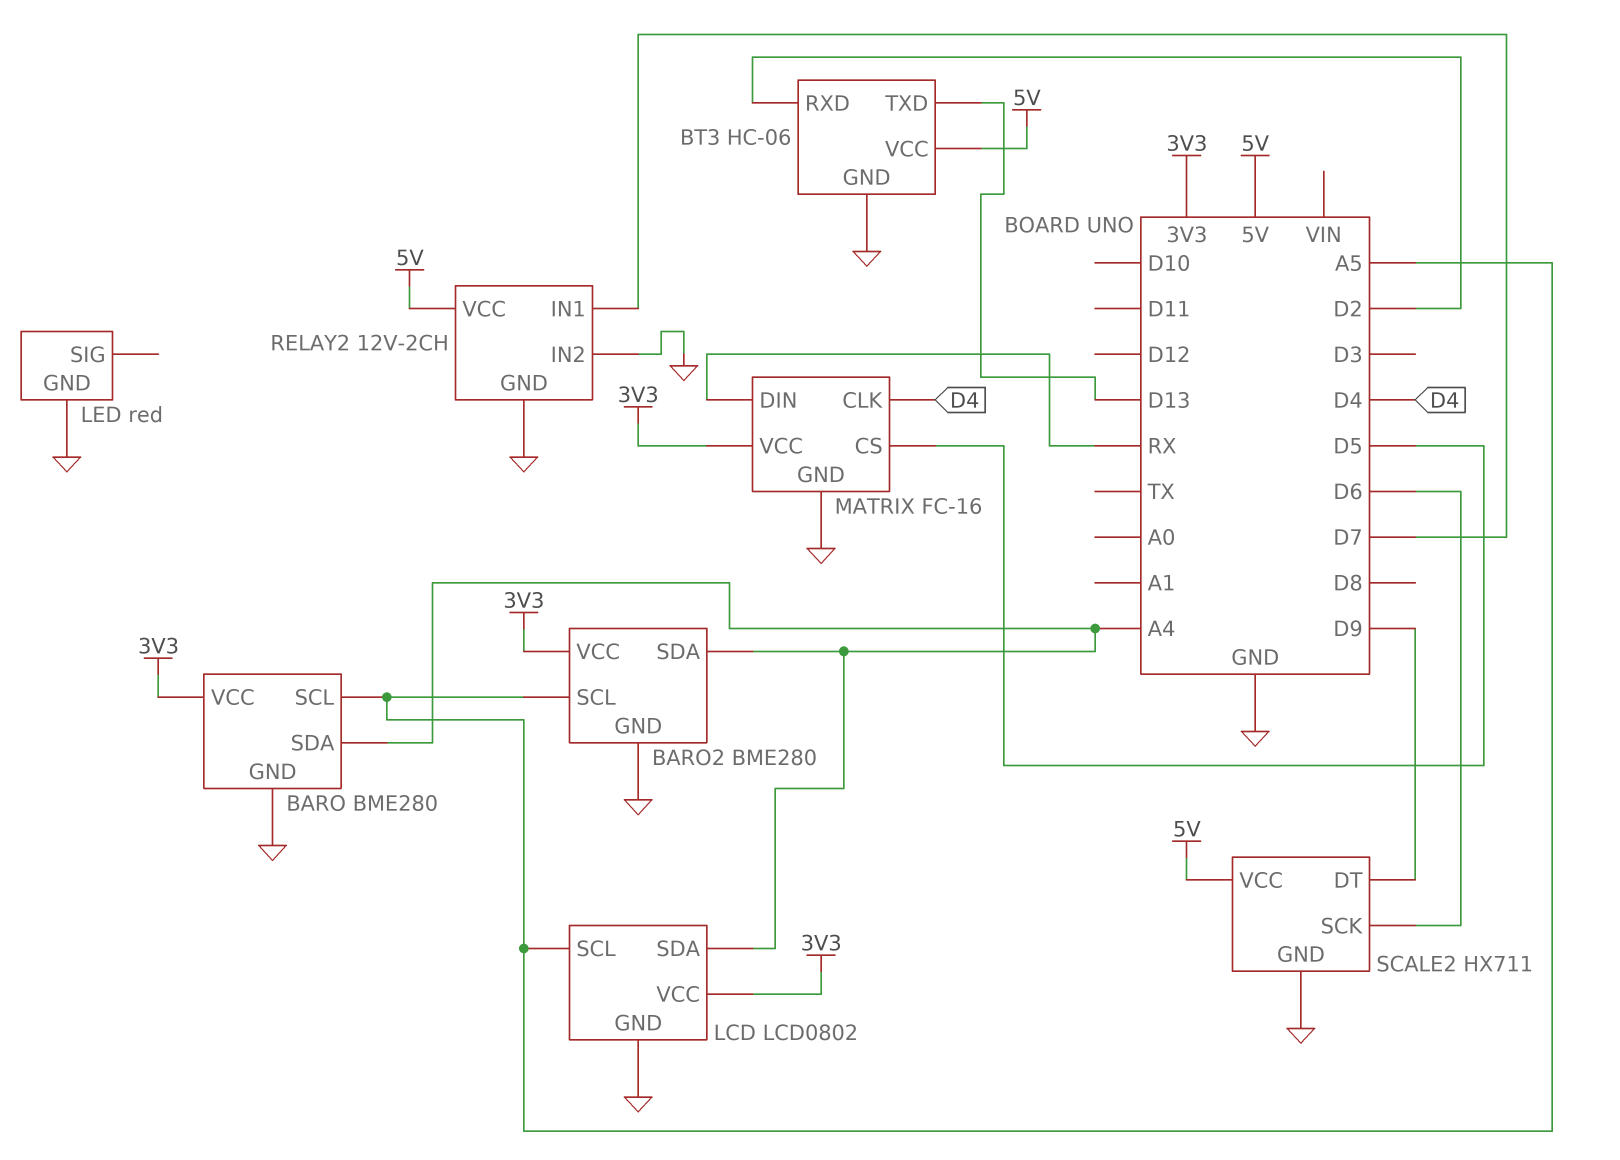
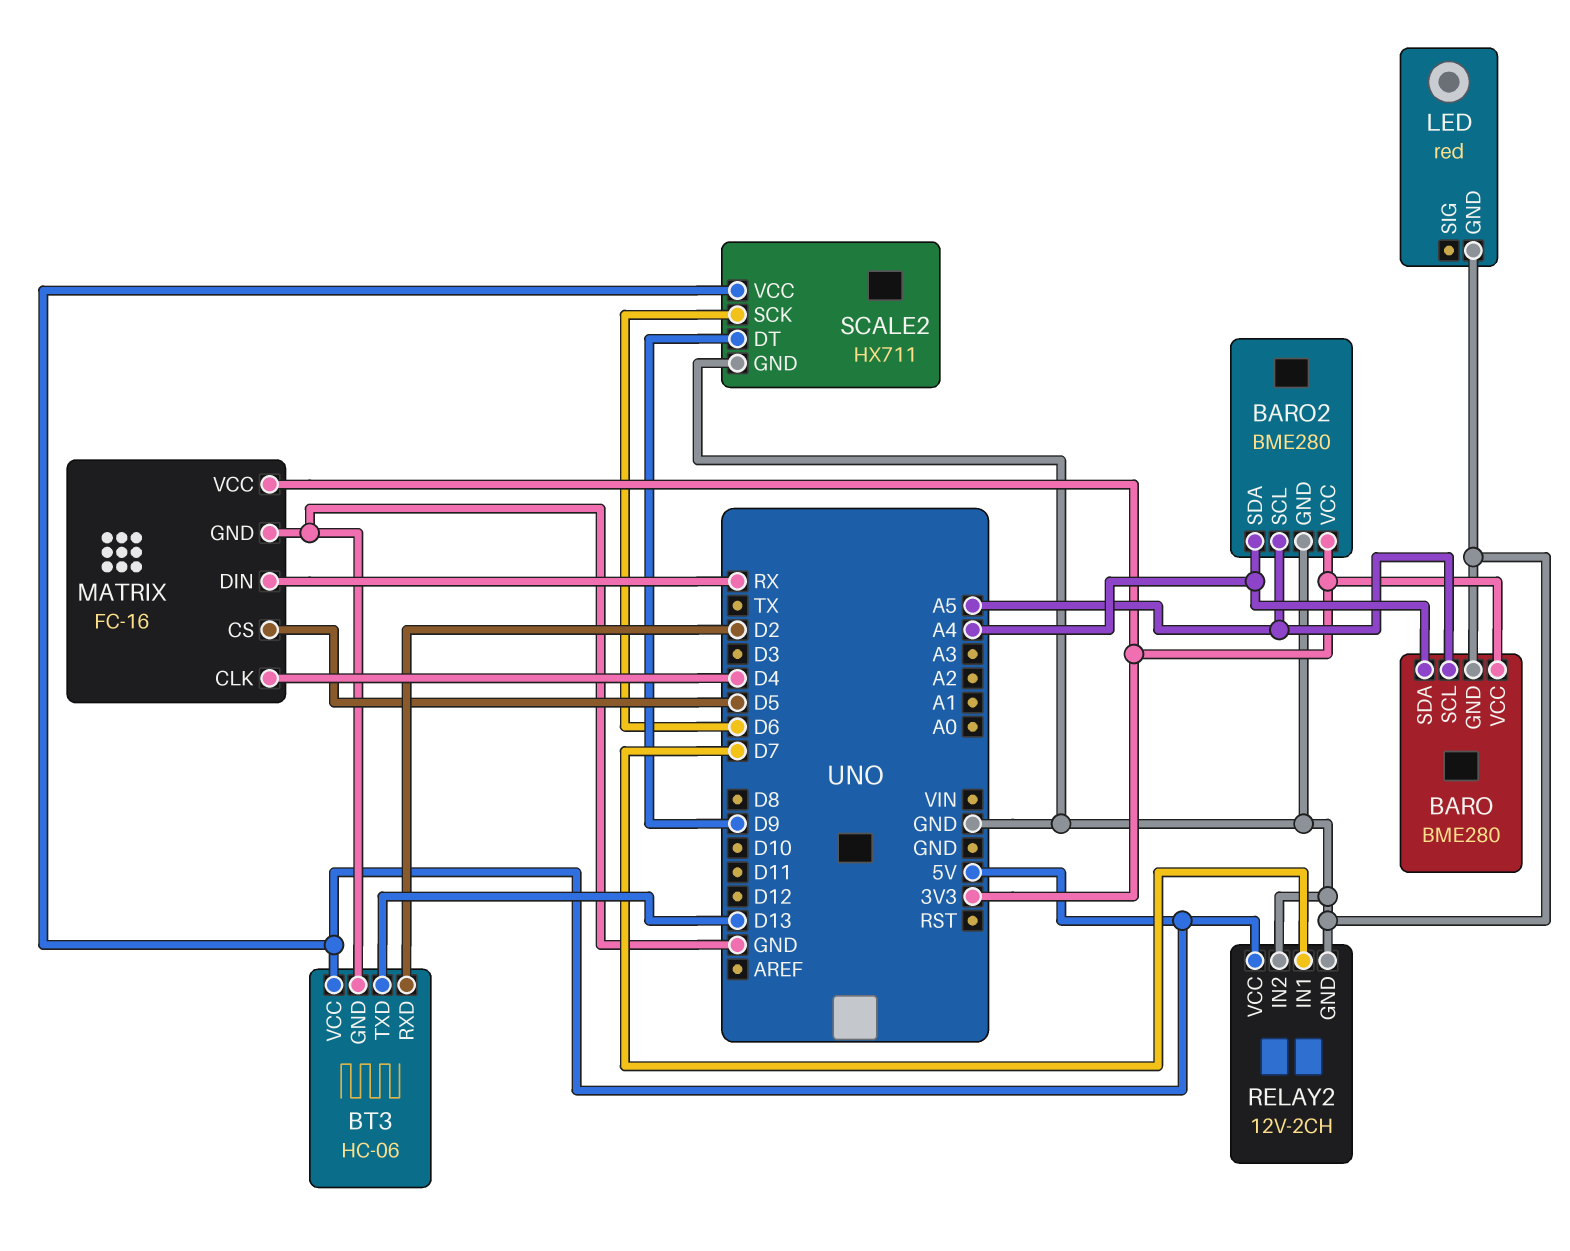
LCD: LCD0802 -> none
LCD pin GND: GND -> none
LCD pin SCL: A5 -> none
LCD pin SDA: A4 -> none
LCD pin VCC: 3V3 -> none

